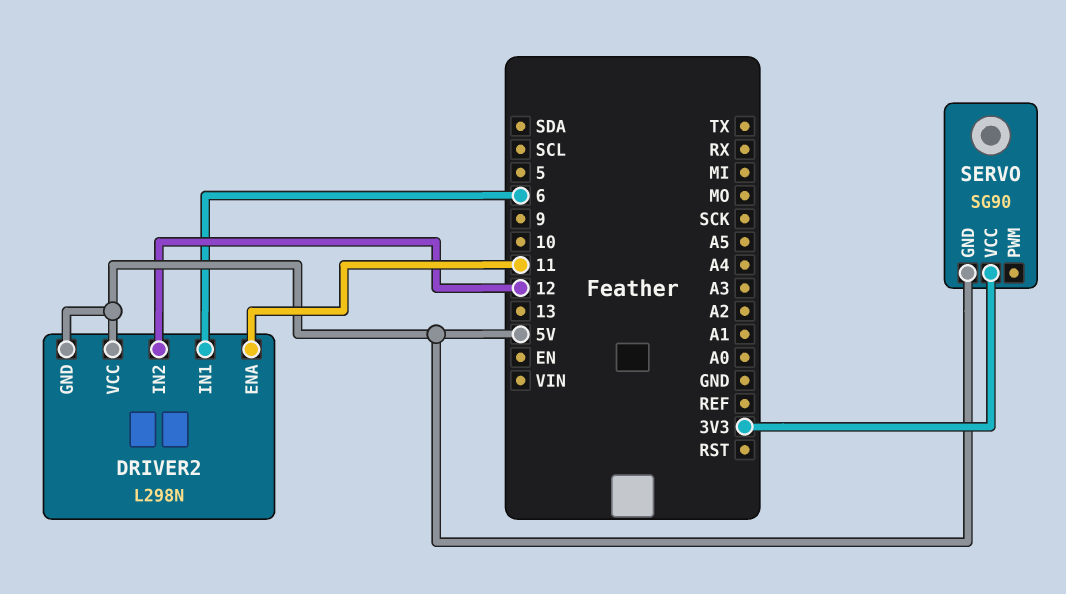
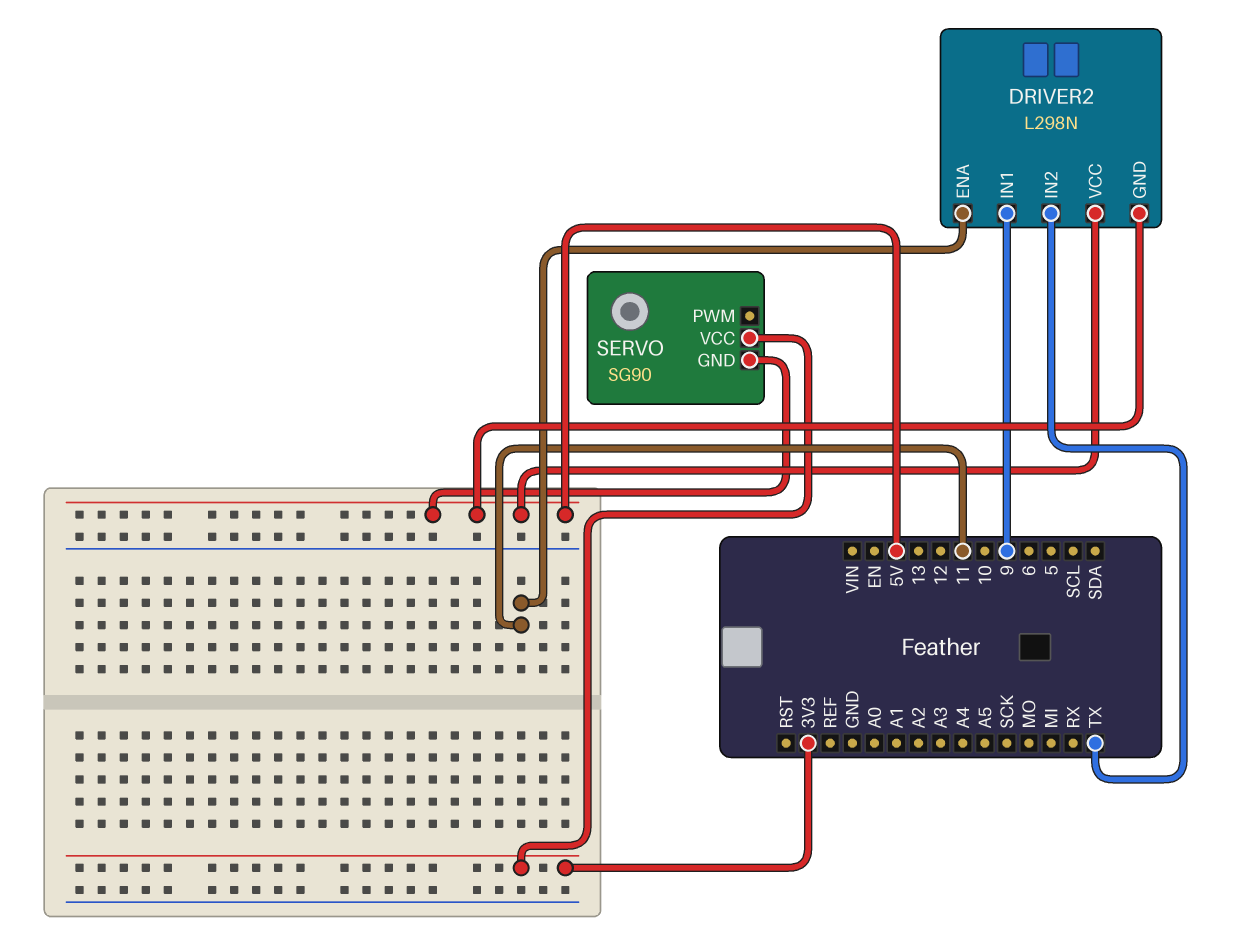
DRIVER2 pin IN1: 6 -> 9
DRIVER2 pin IN2: 12 -> TX

